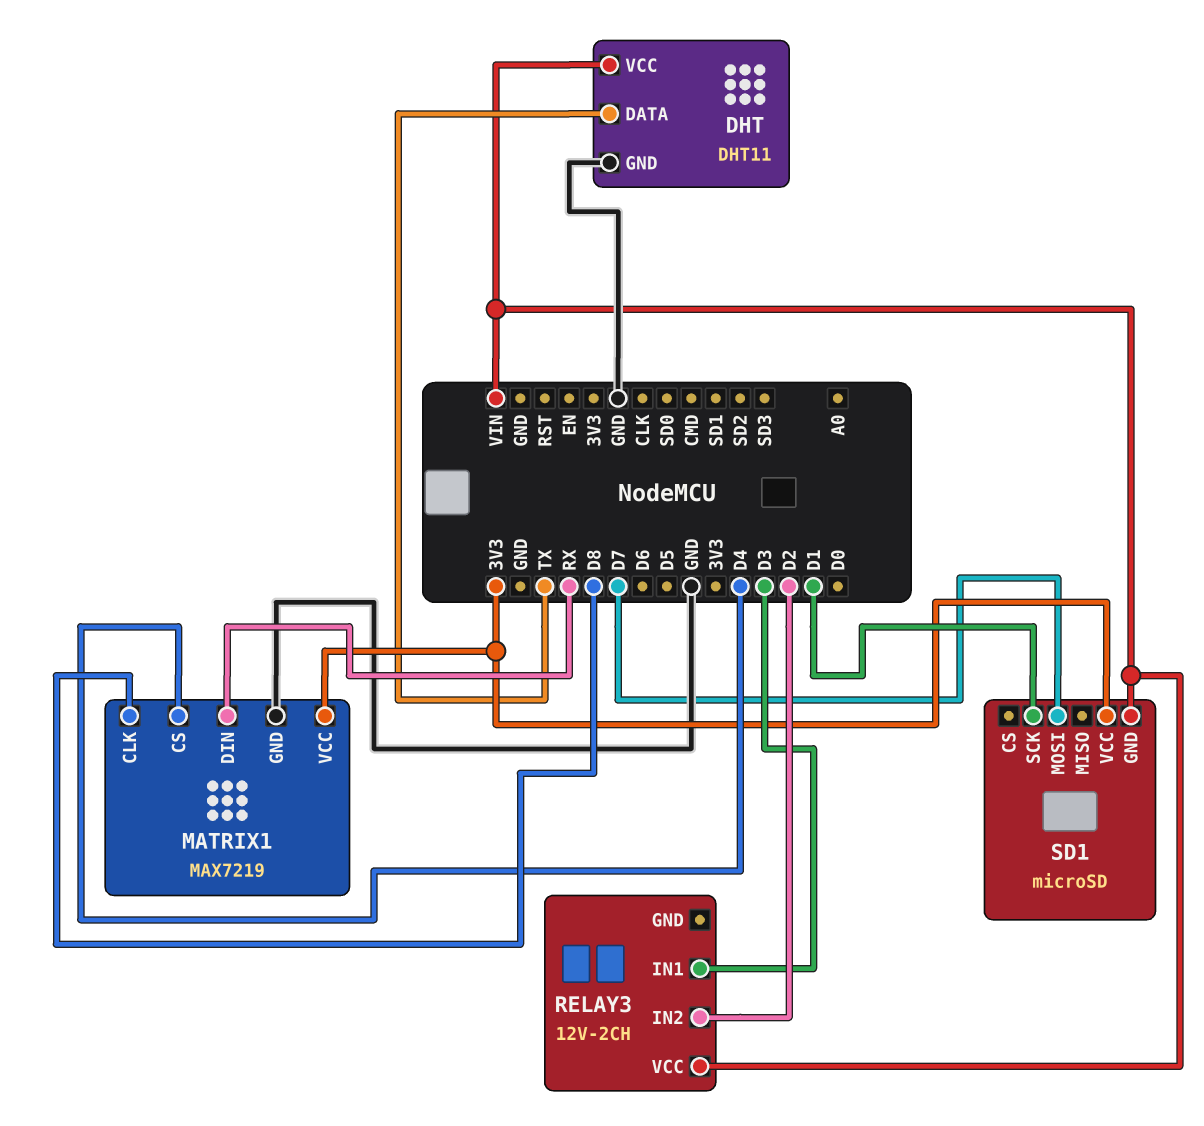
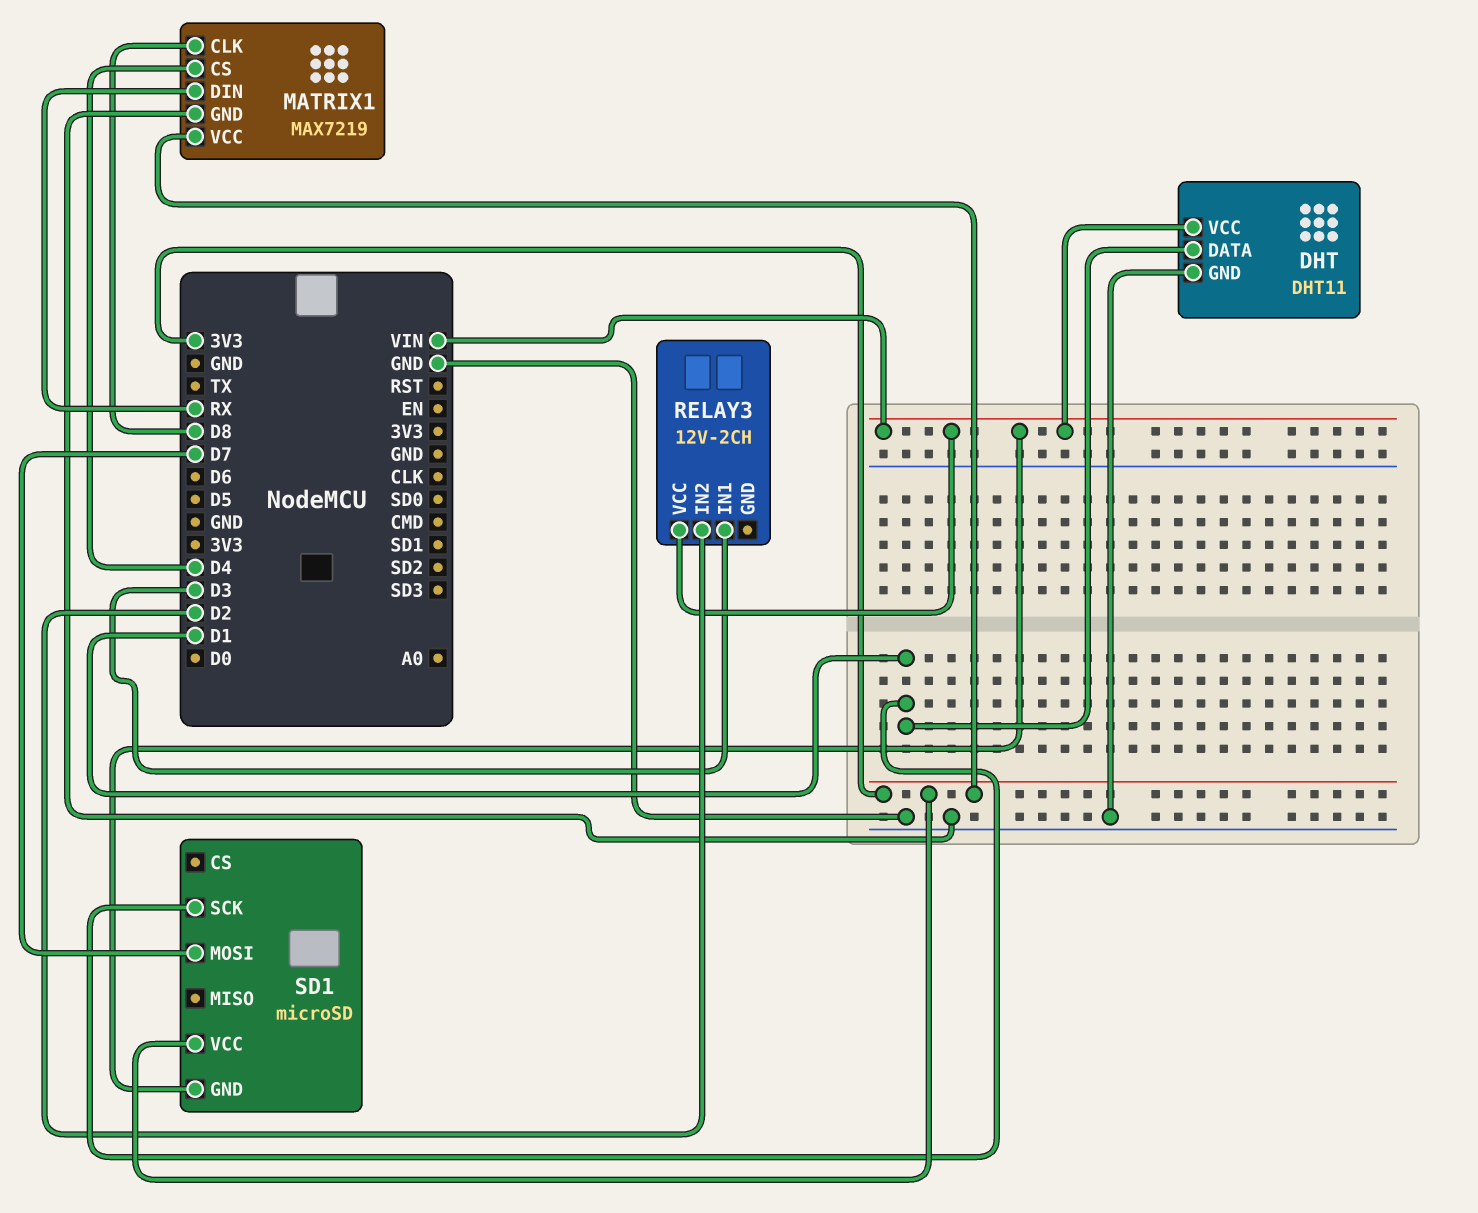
DHT pin DATA: TX -> D1

